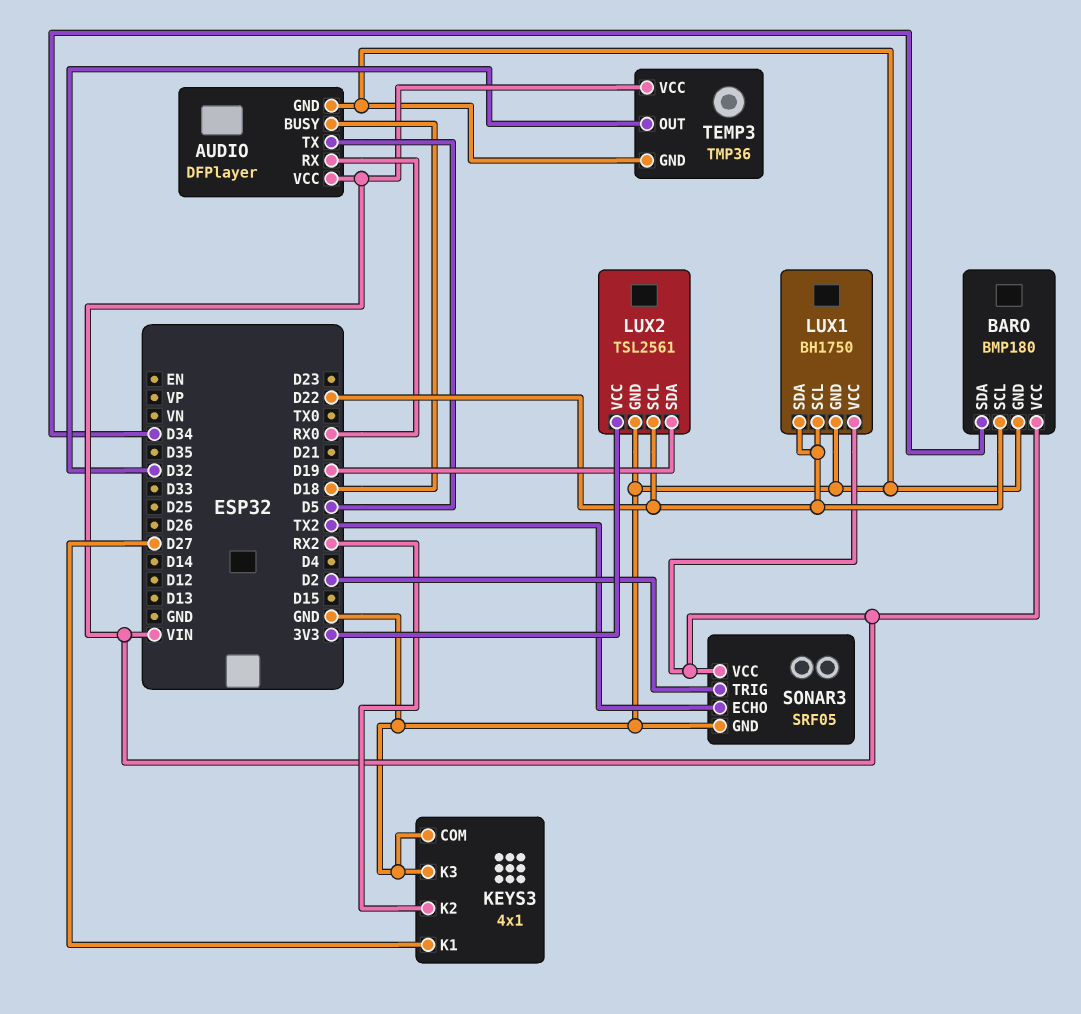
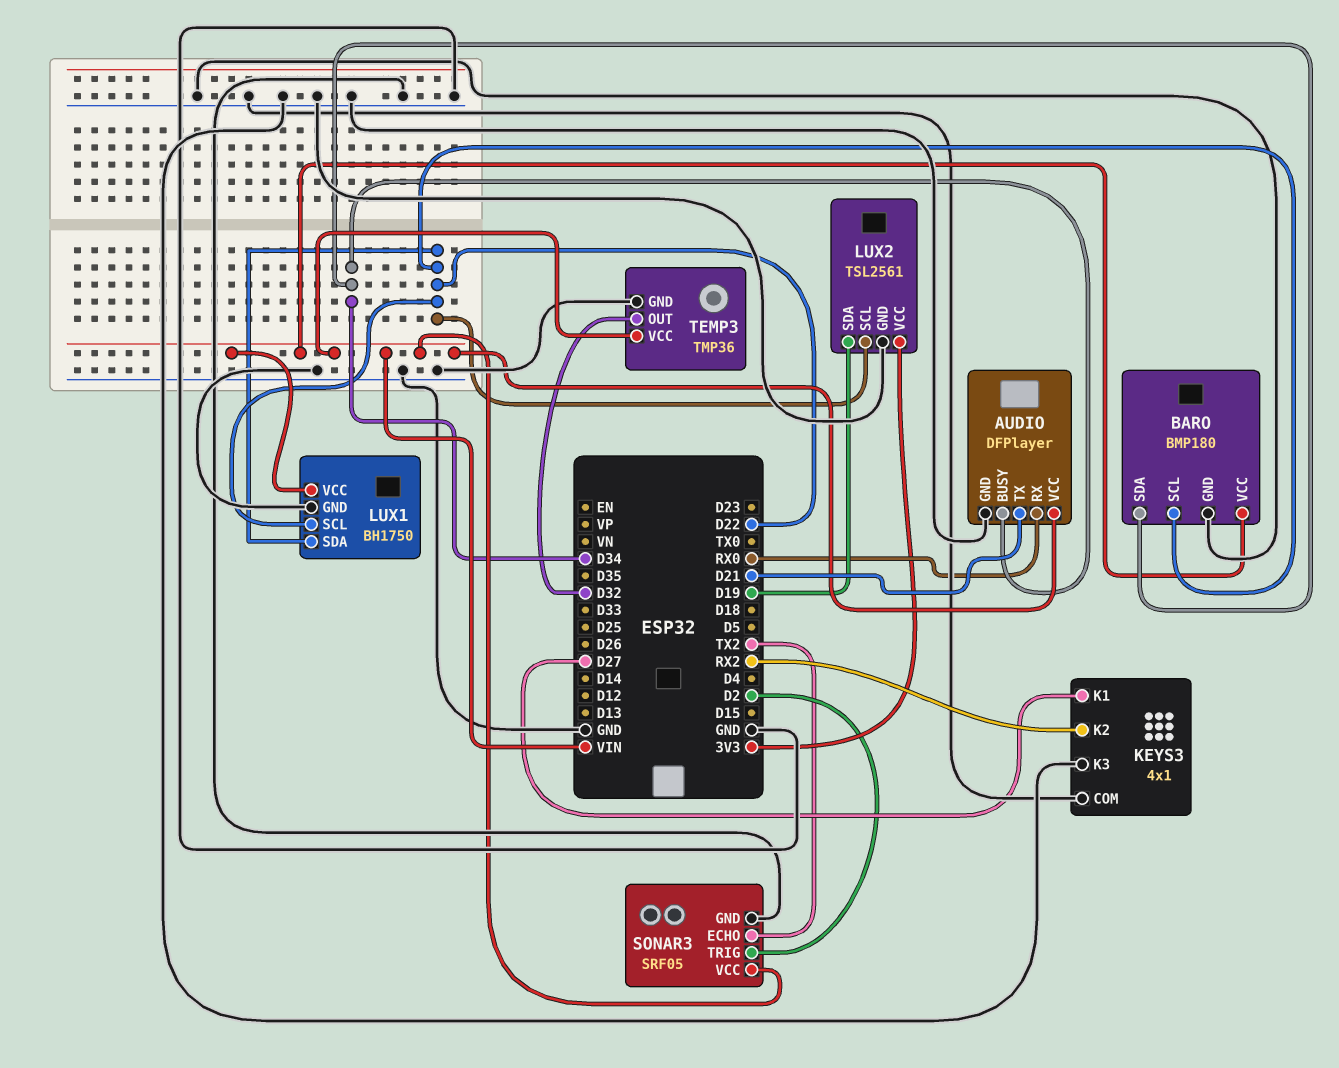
AUDIO pin BUSY: D18 -> D34
AUDIO pin TX: D5 -> D21

